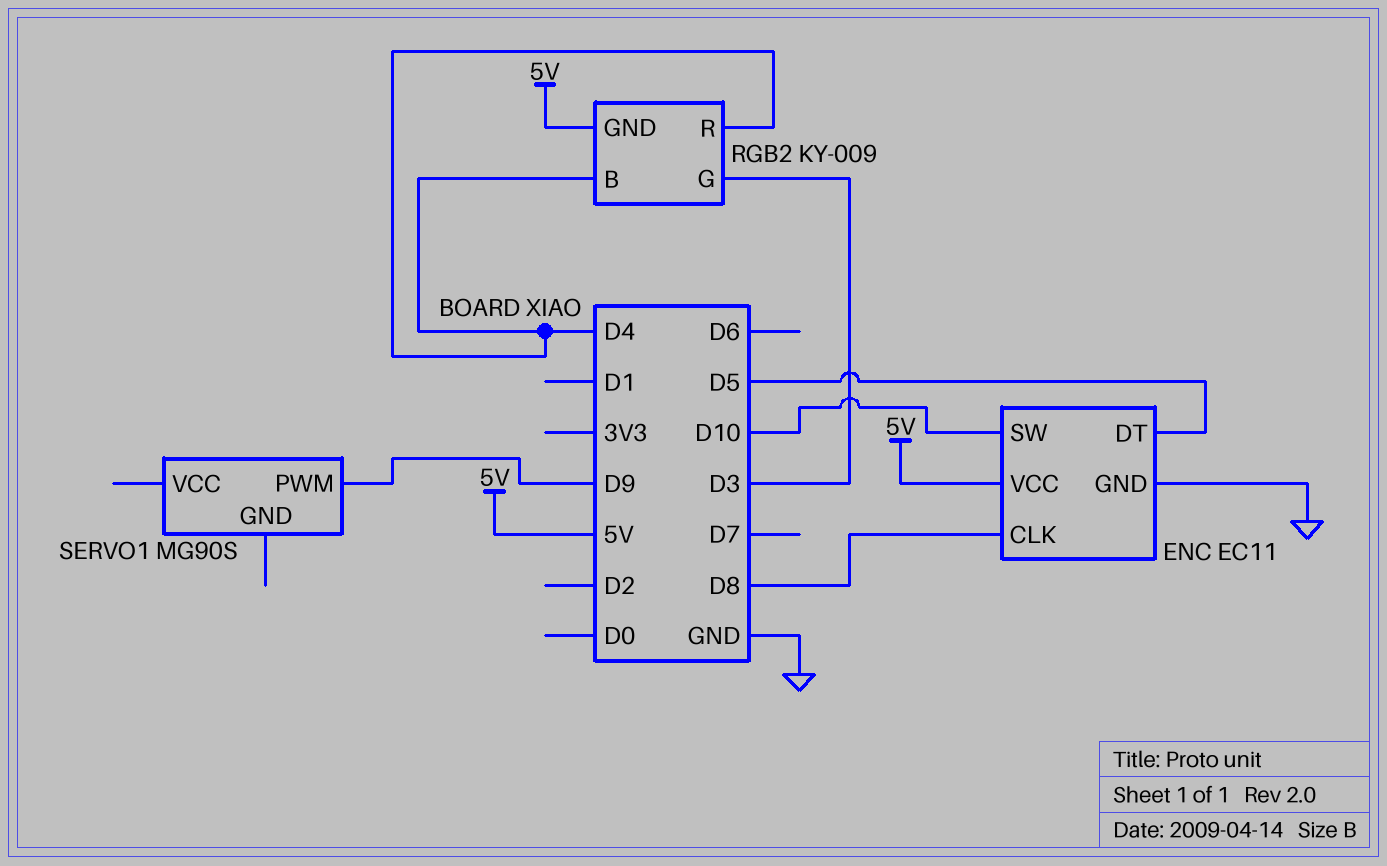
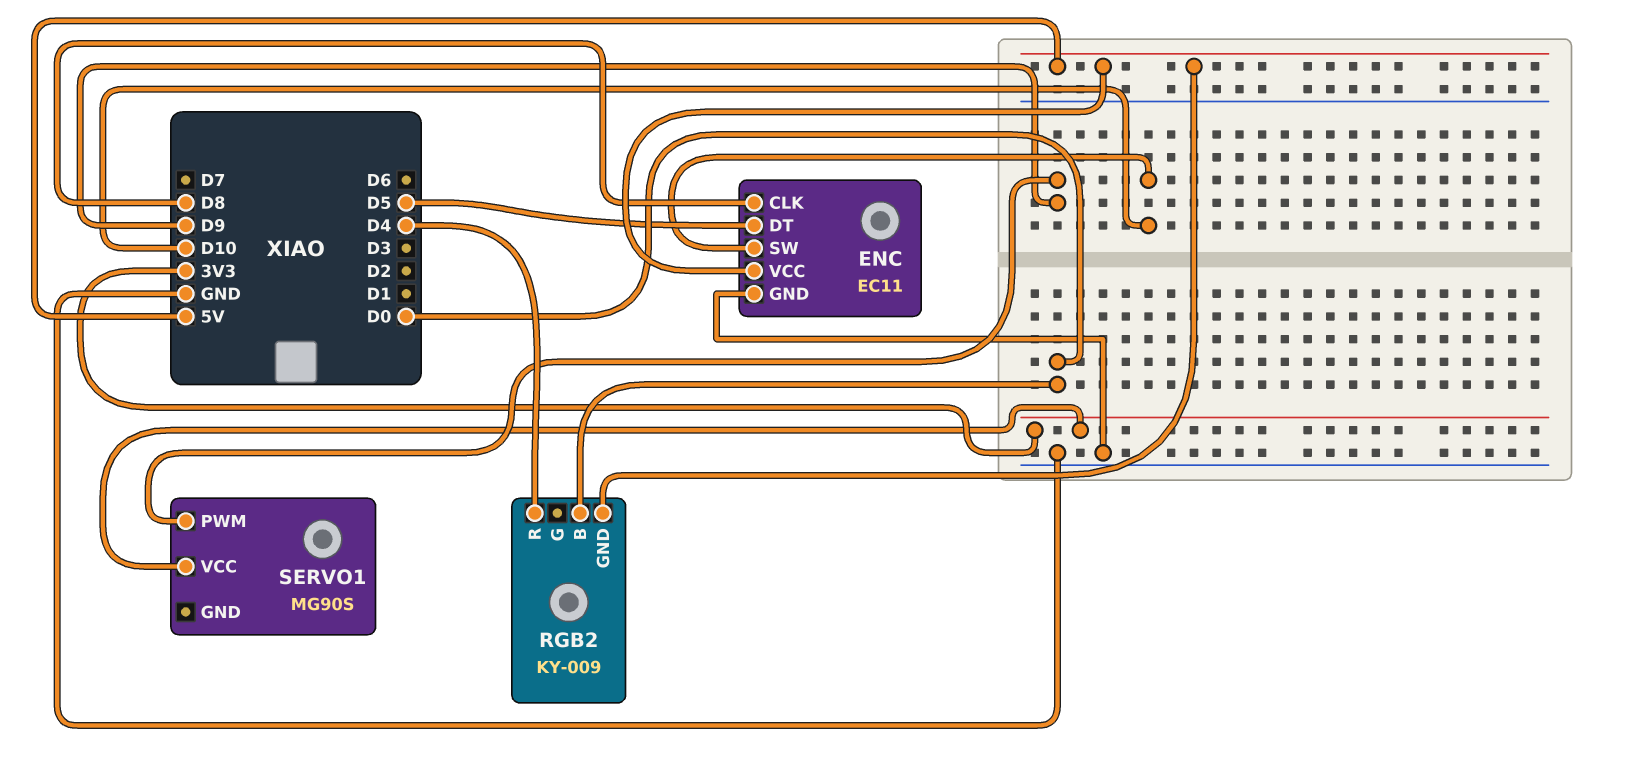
RGB2 pin B: D4 -> D0
RGB2 pin G: D3 -> none
SERVO1 pin VCC: none -> 3V3

